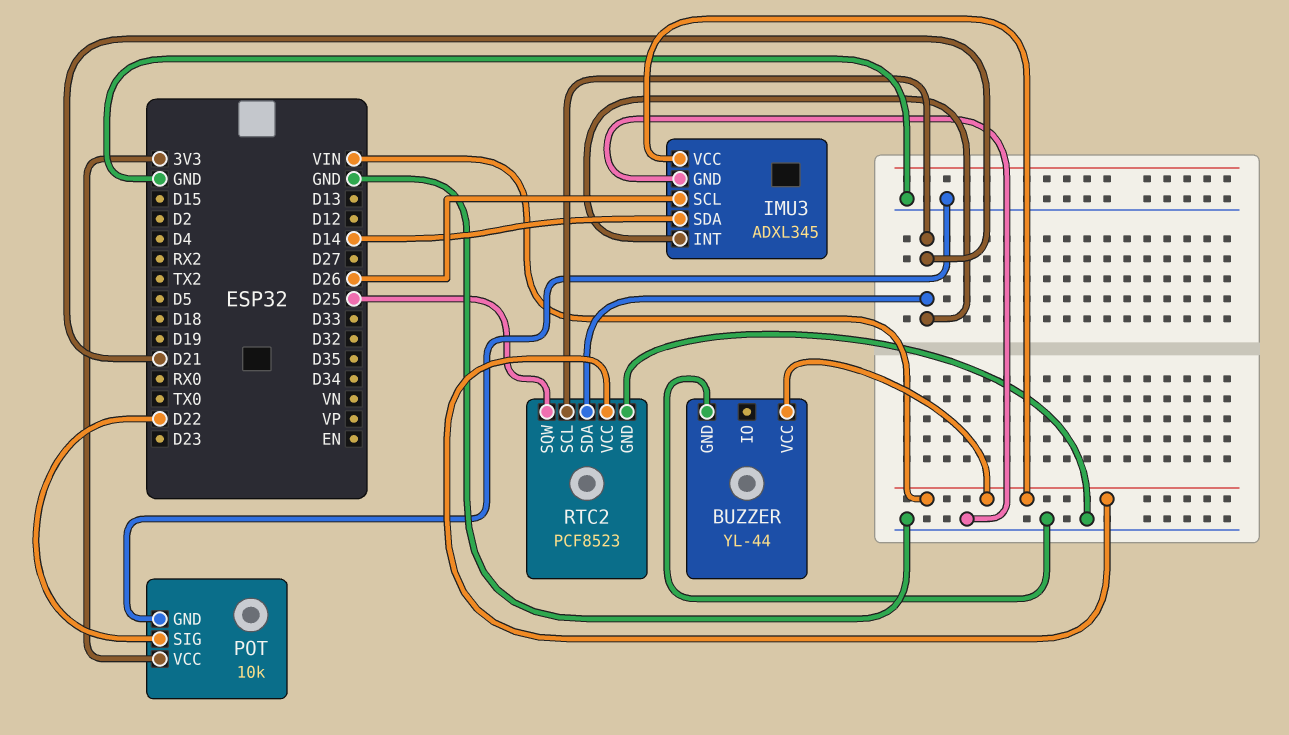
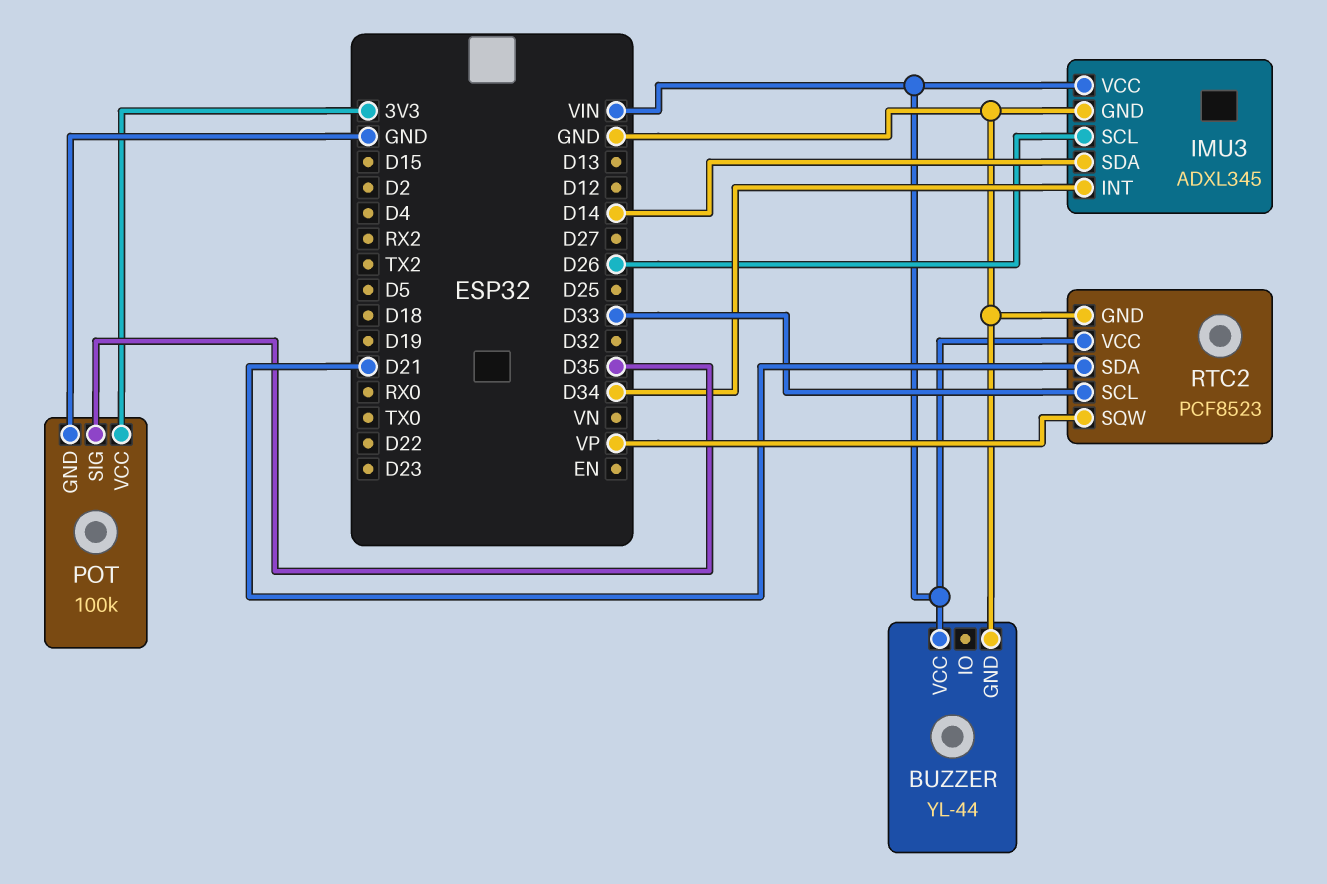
IMU3 pin INT: D21 -> D34
POT: 10k -> 100k
POT pin SIG: D22 -> D35
RTC2 pin SCL: D21 -> D33
RTC2 pin SQW: D25 -> VP

